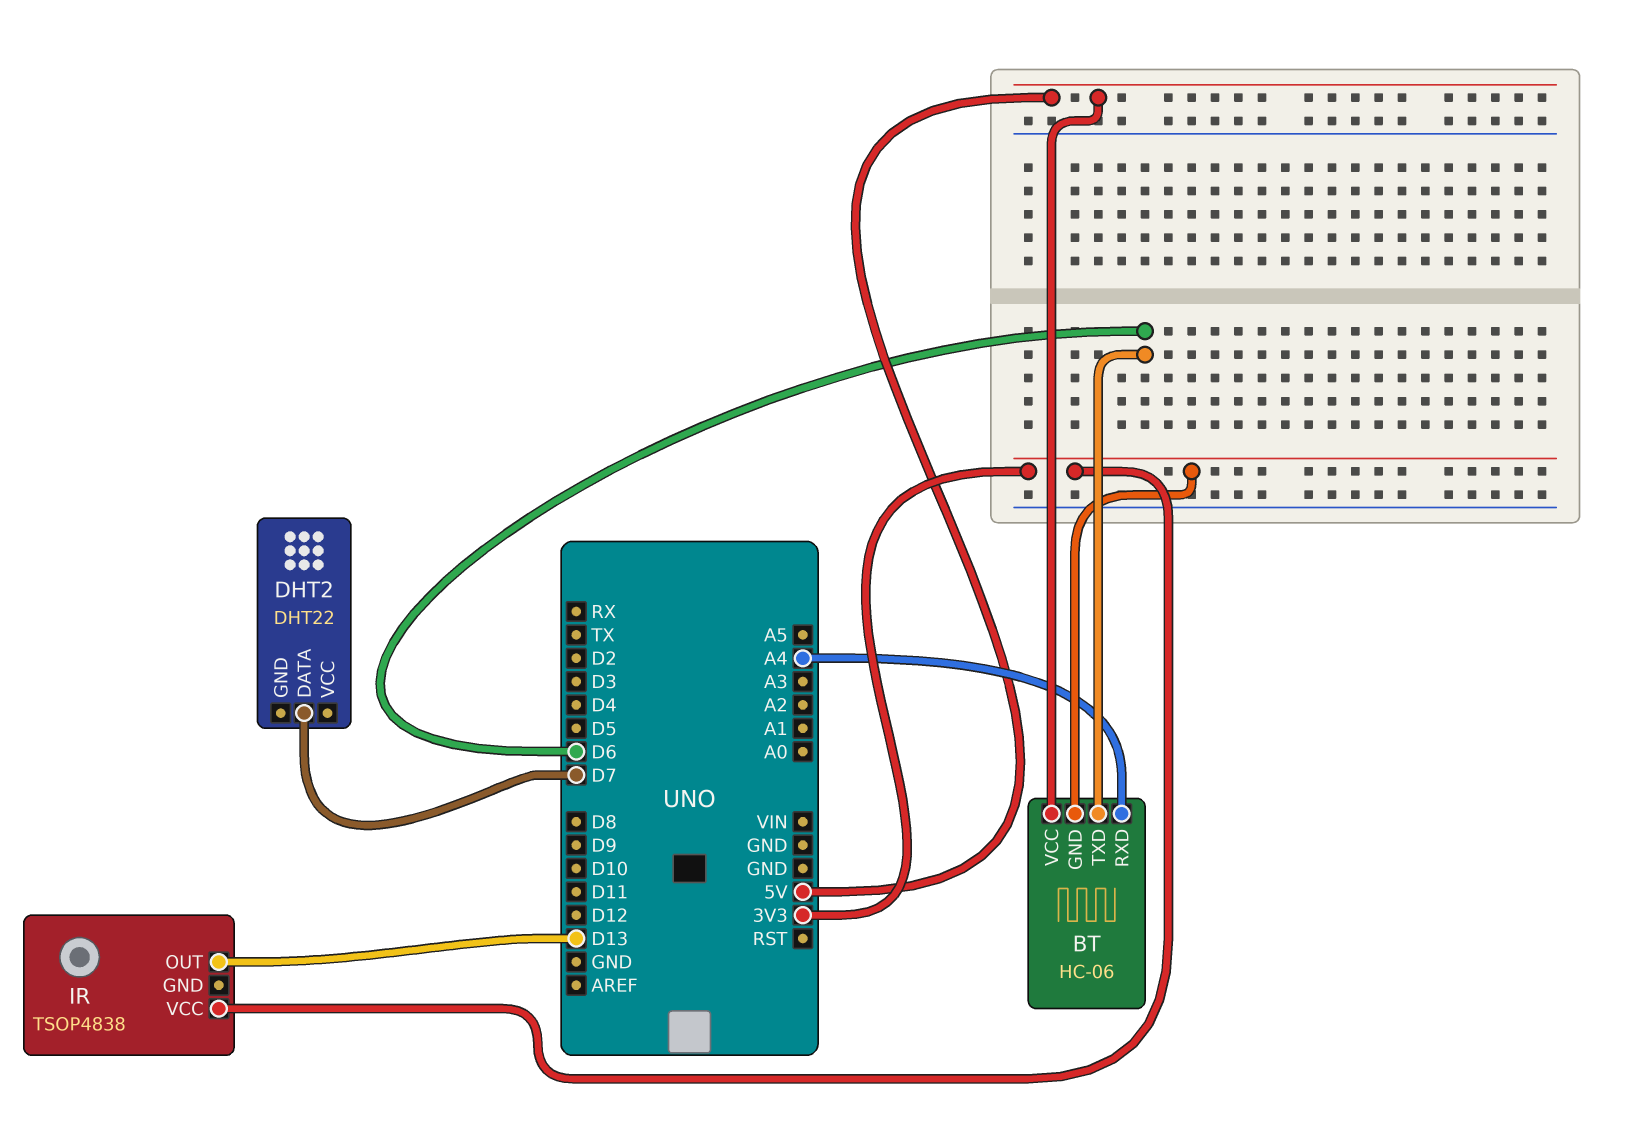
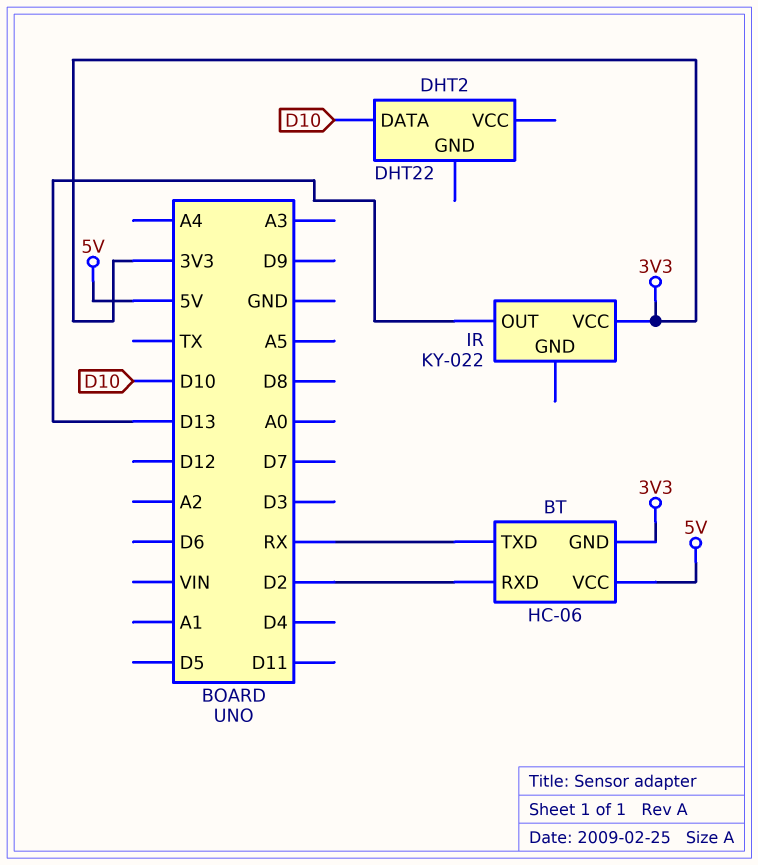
BT pin RXD: A4 -> D2
BT pin TXD: D6 -> RX
DHT2 pin DATA: D7 -> D10
IR: TSOP4838 -> KY-022

